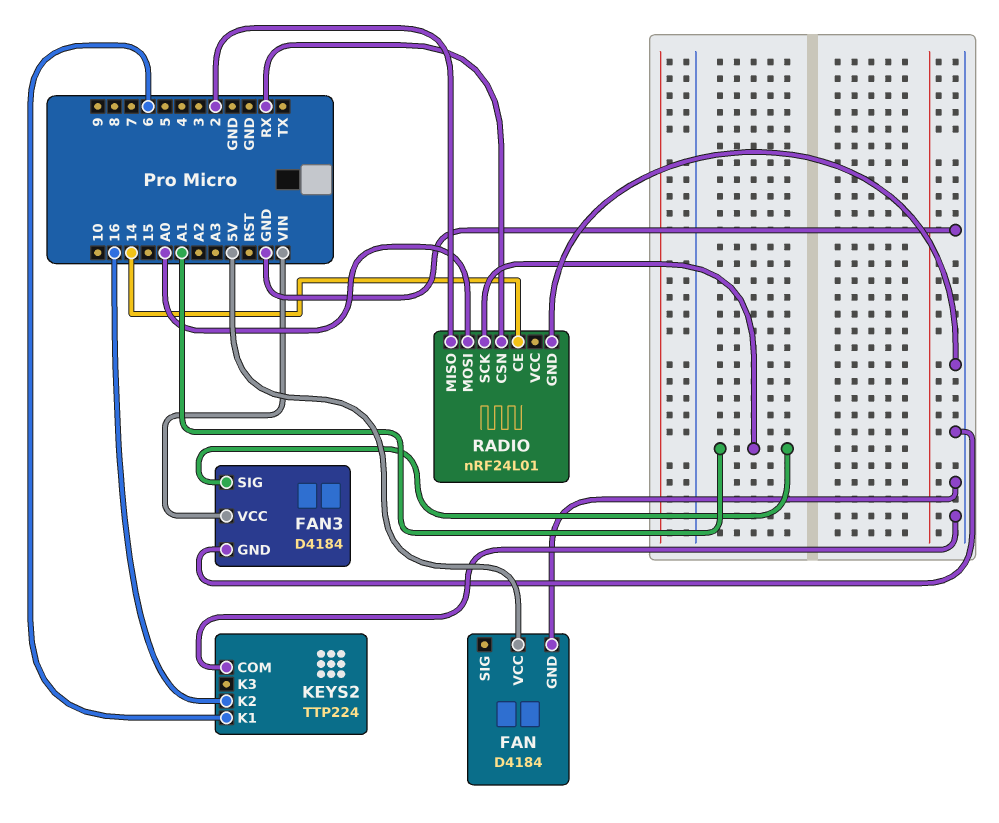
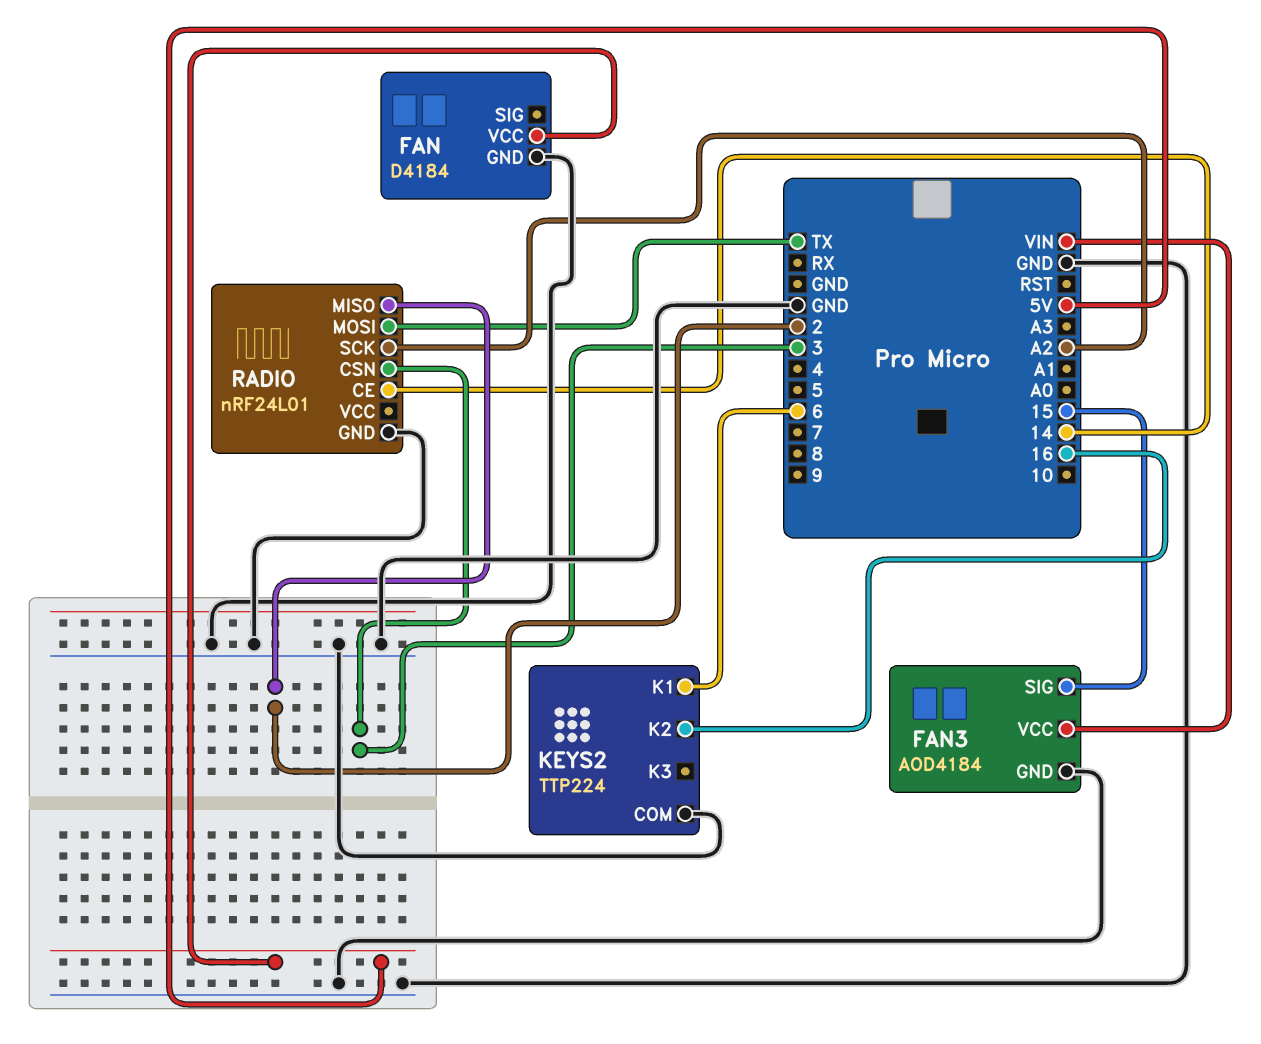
FAN3: D4184 -> AOD4184
FAN3 pin SIG: A1 -> 15
RADIO pin CSN: RX -> 3
RADIO pin MOSI: A0 -> TX
RADIO pin SCK: A1 -> A2

